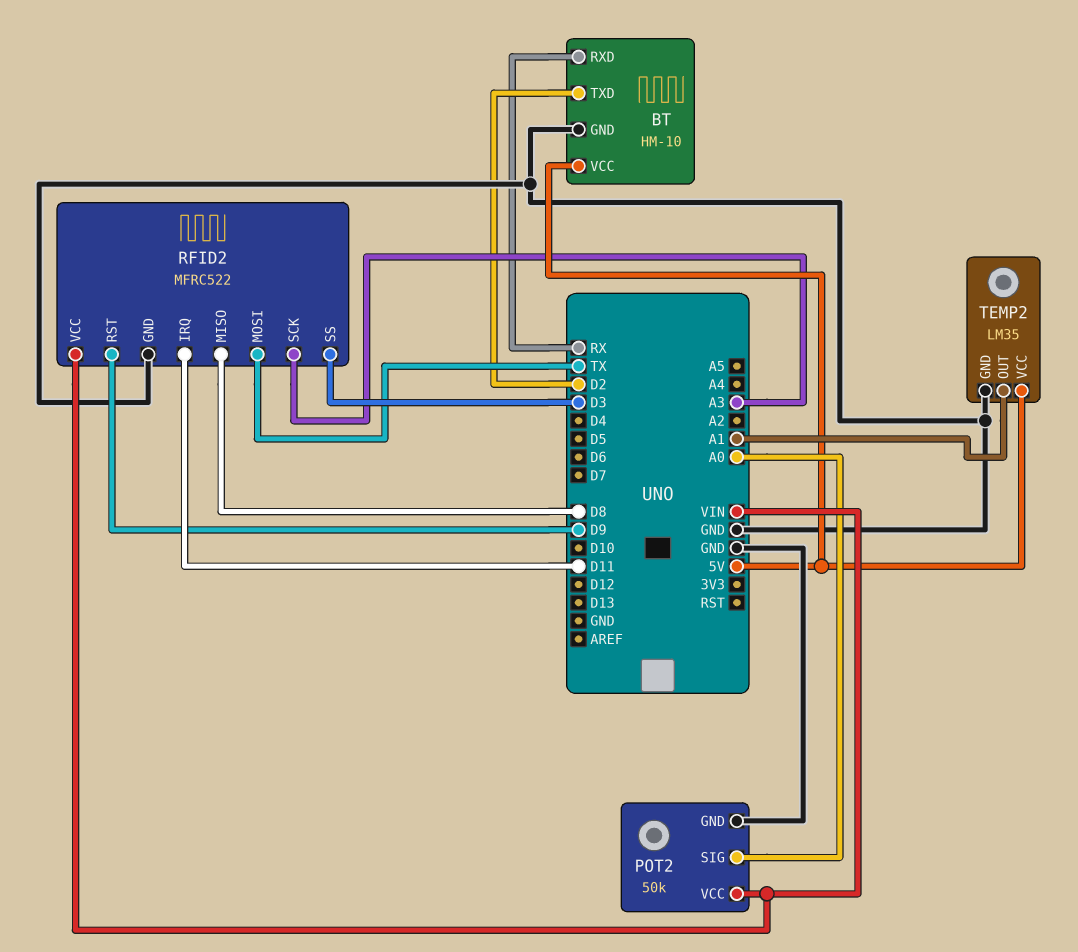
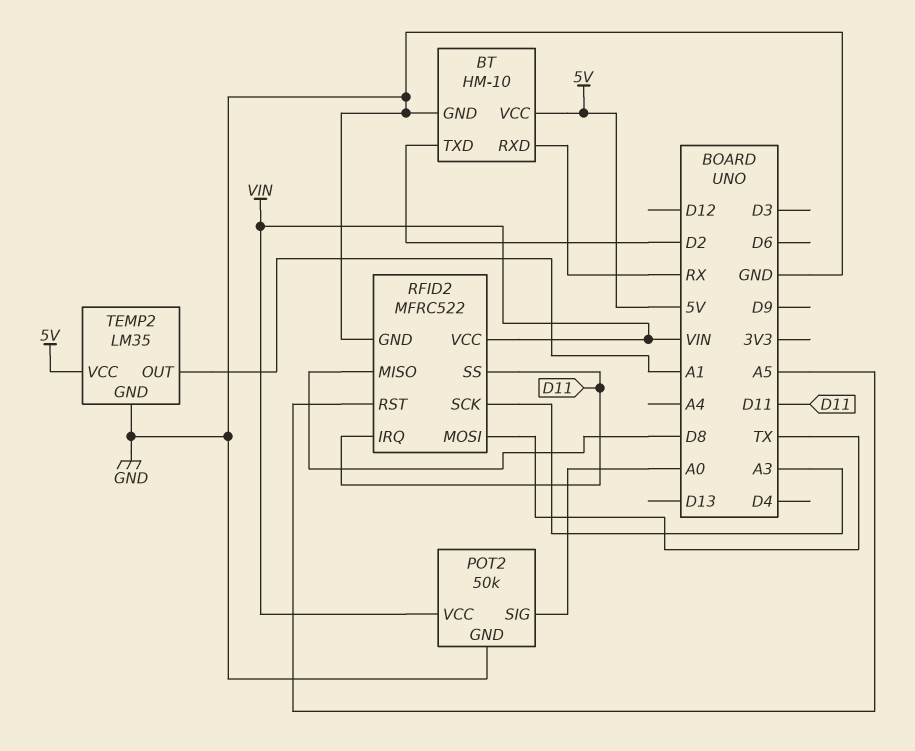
RFID2 pin RST: D9 -> A5
RFID2 pin SS: D3 -> D11

